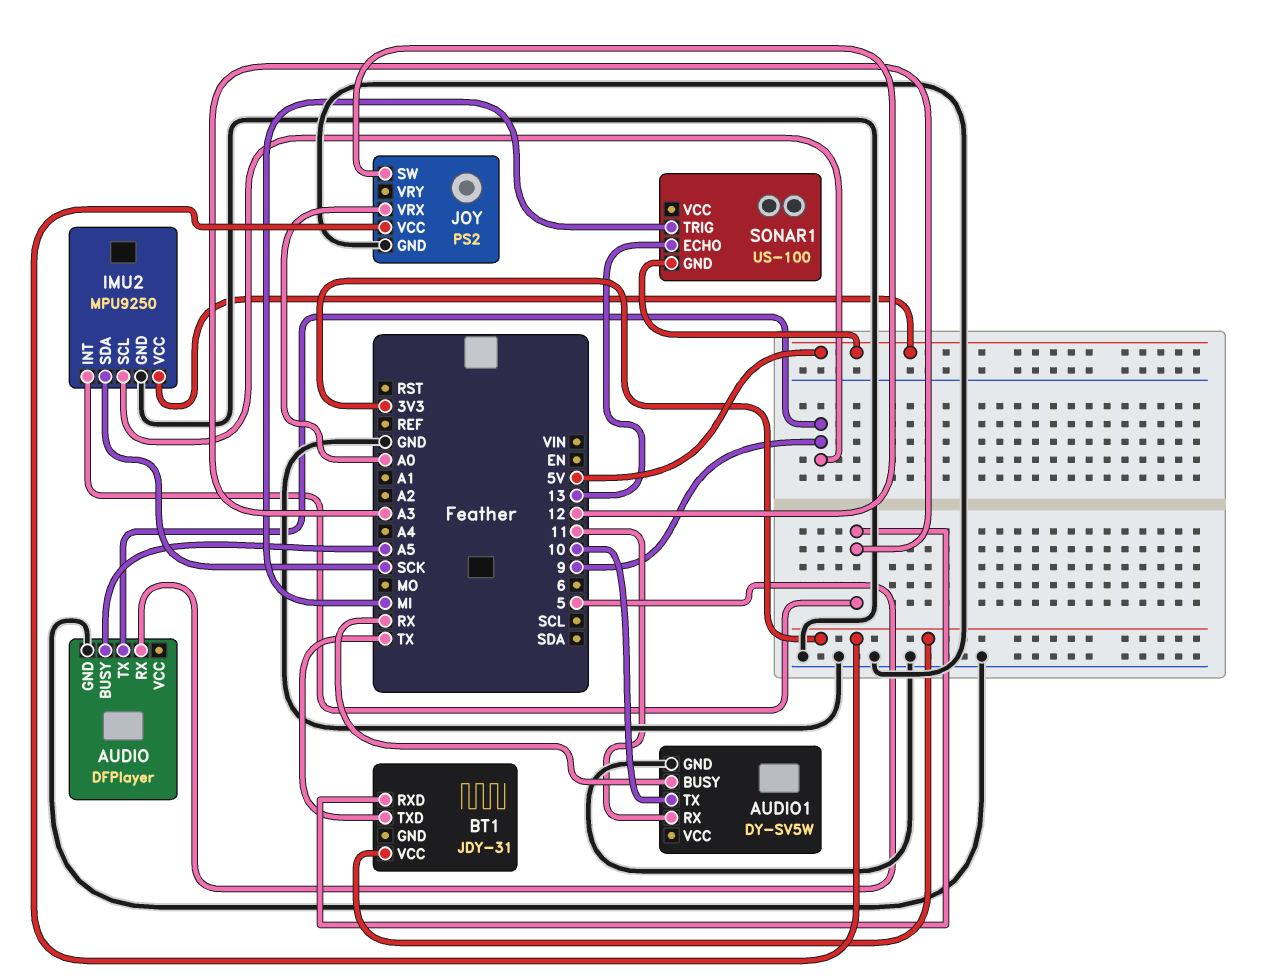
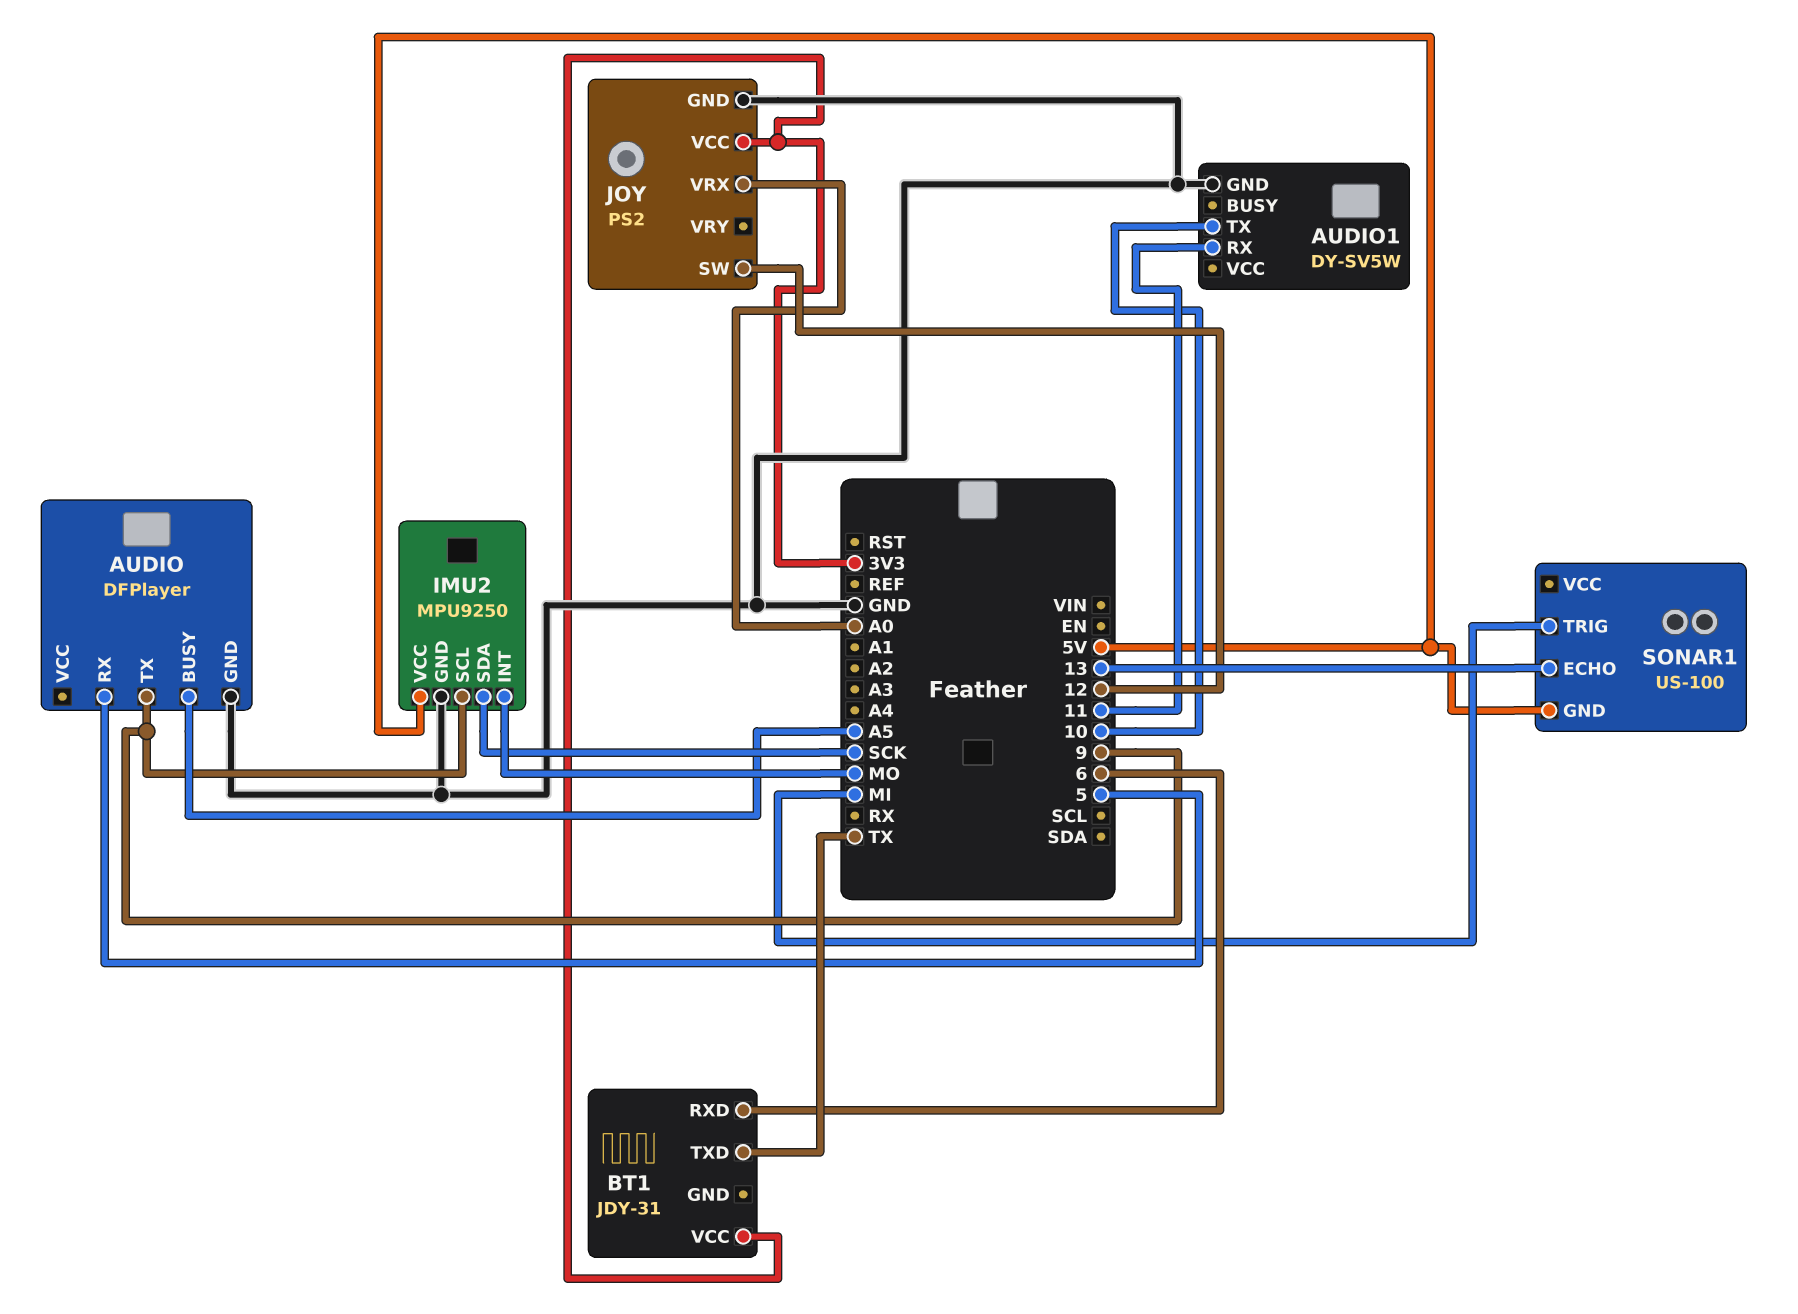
AUDIO1 pin BUSY: RX -> none
BT1 pin RXD: A3 -> 6
IMU2 pin INT: A3 -> MO

